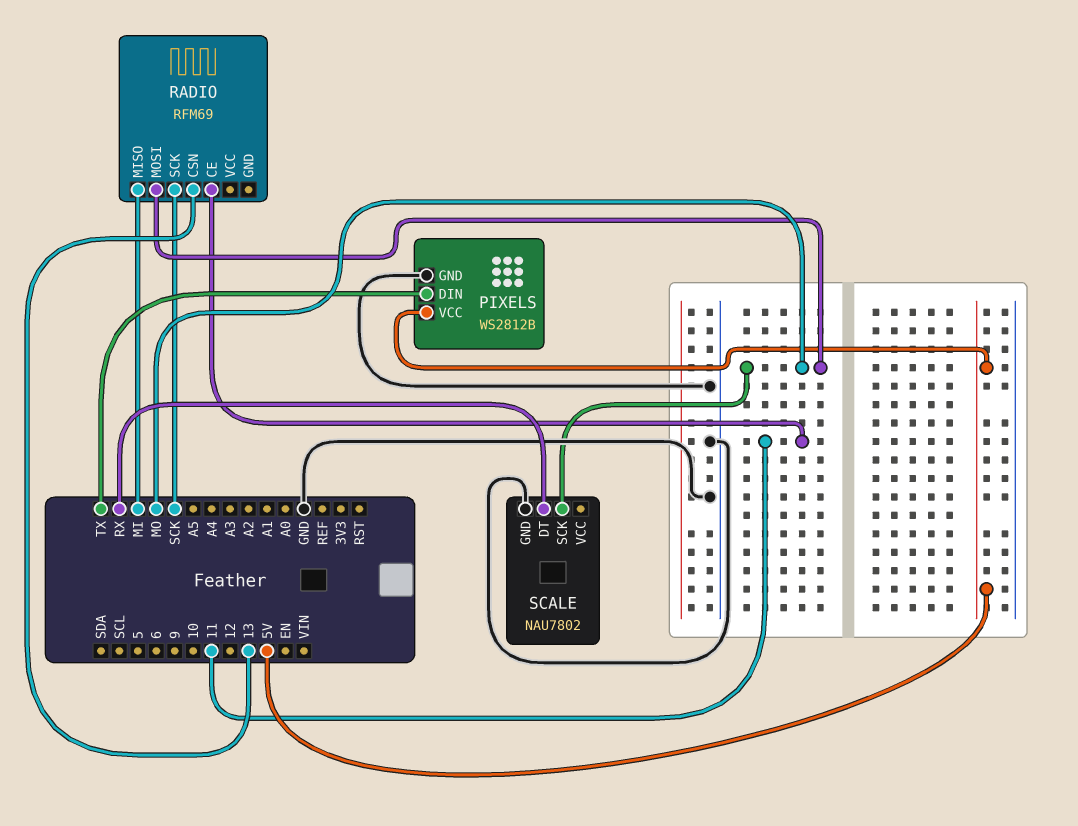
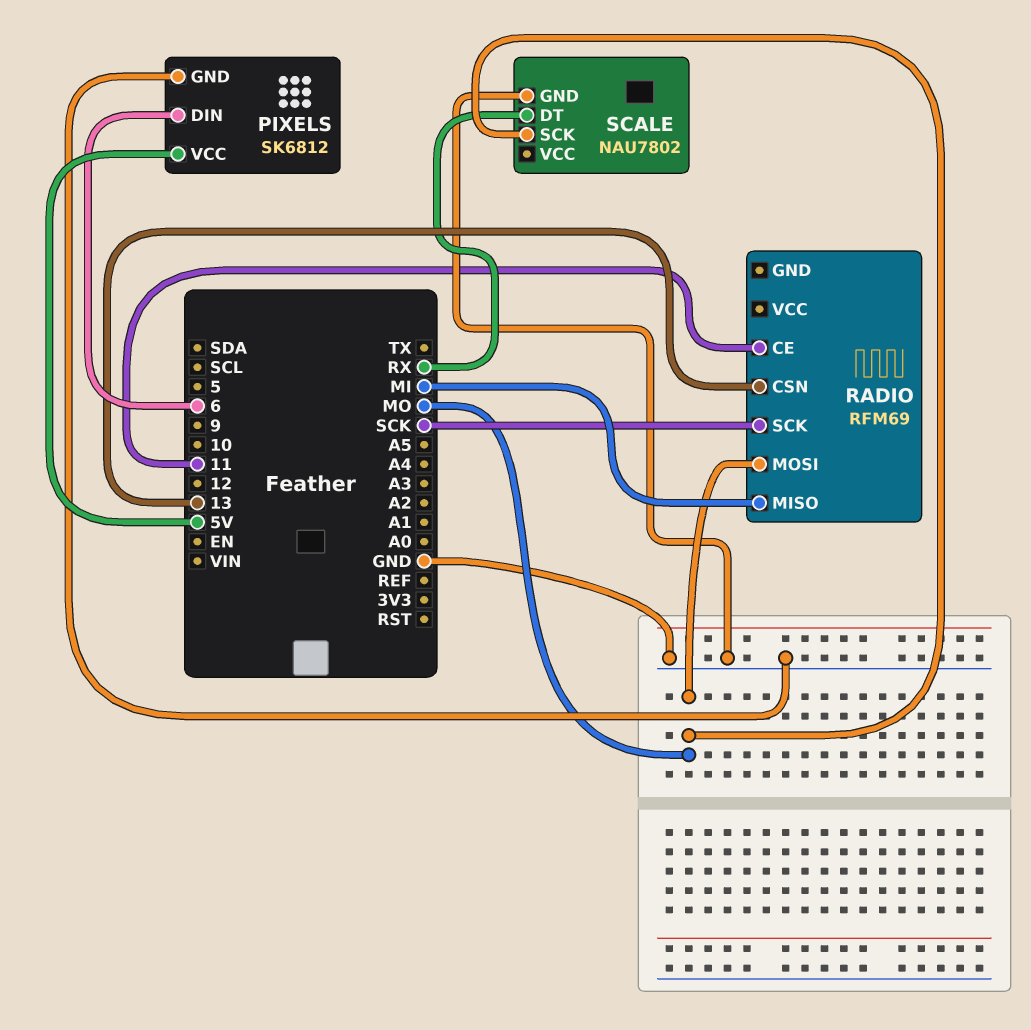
PIXELS: WS2812B -> SK6812
PIXELS pin DIN: TX -> 6

